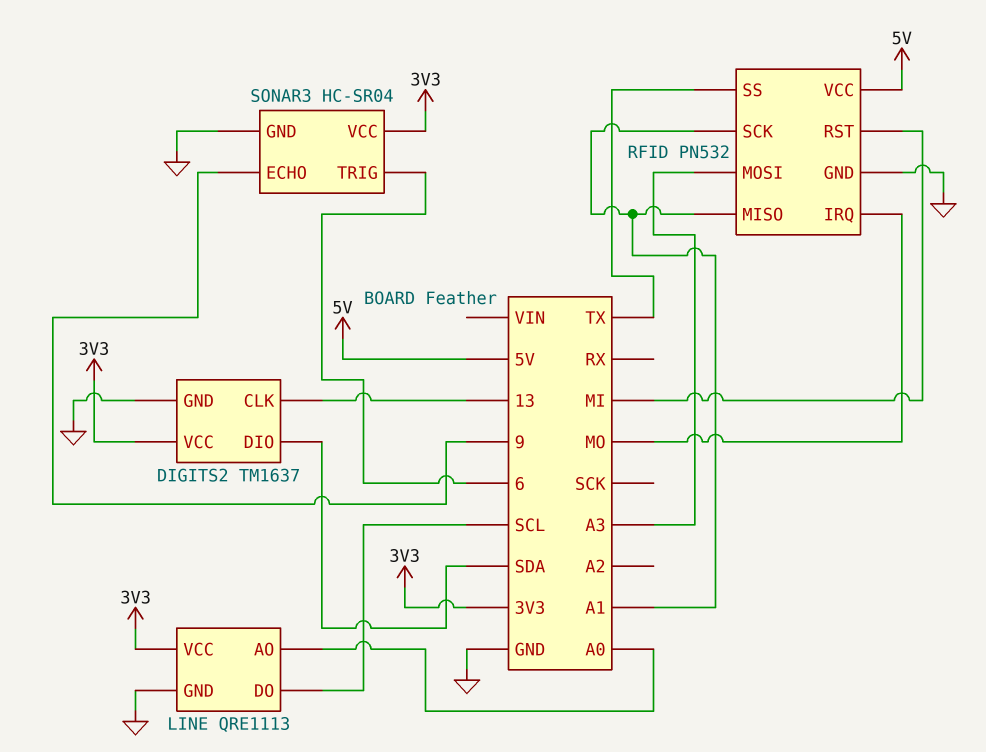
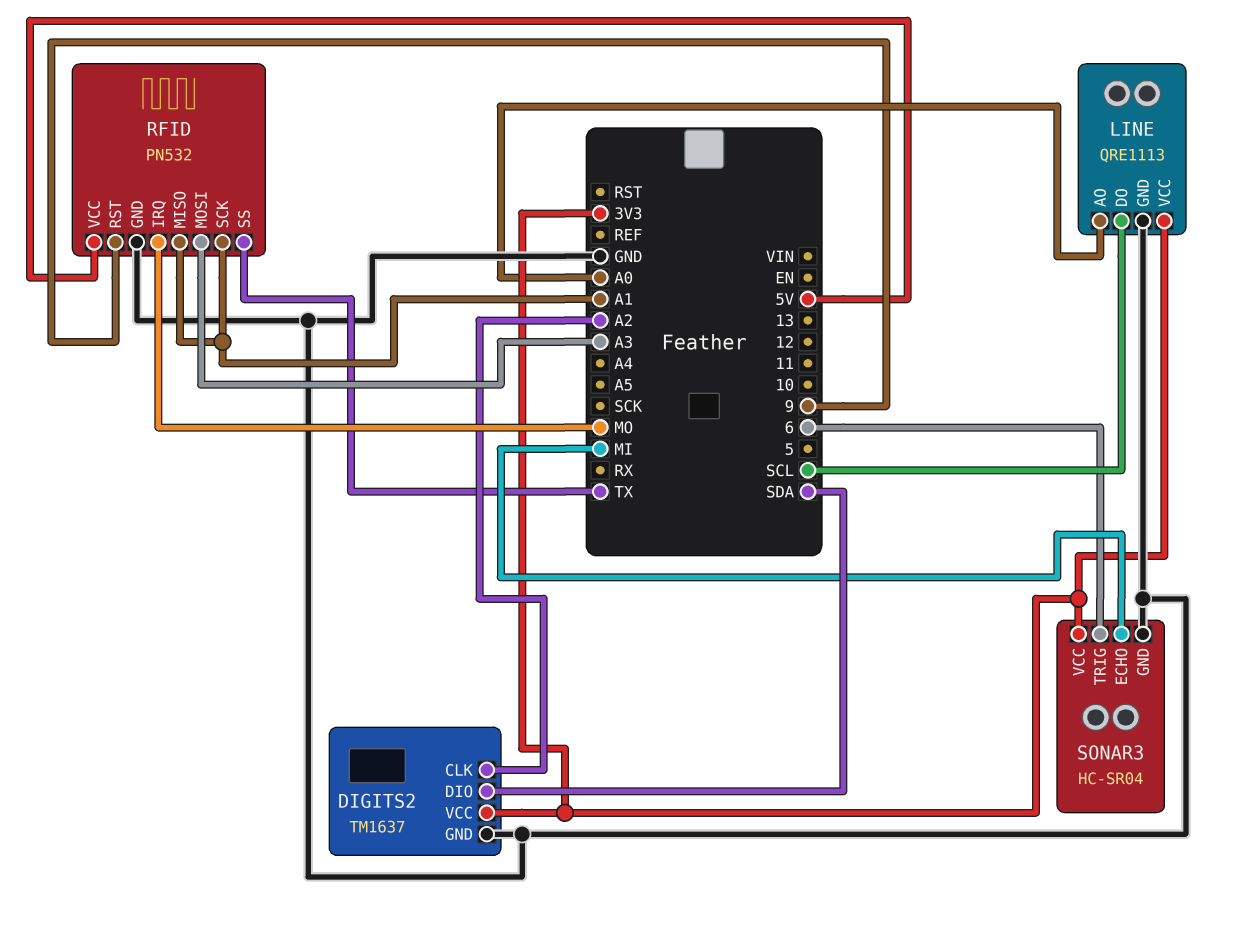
DIGITS2 pin CLK: 13 -> A2
RFID pin RST: MI -> 9
SONAR3 pin ECHO: 9 -> MI

